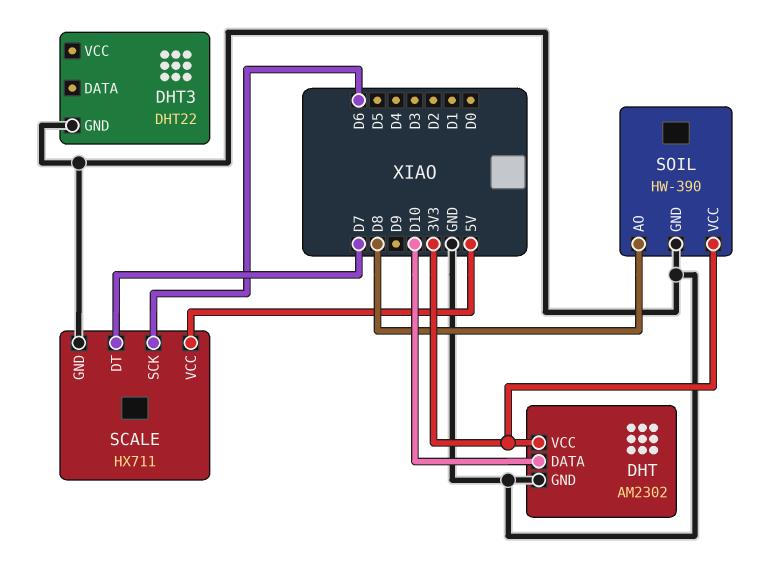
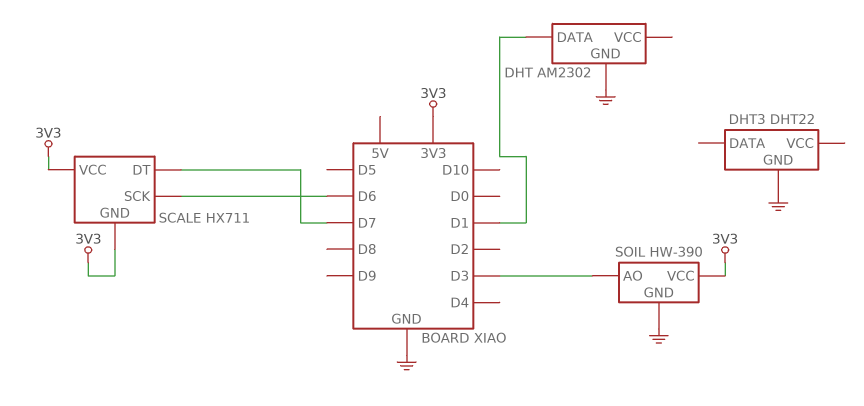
DHT pin DATA: D10 -> D1
DHT pin VCC: 3V3 -> none
SCALE pin GND: GND -> 3V3
SCALE pin VCC: 5V -> 3V3
SOIL pin AO: D8 -> D3

